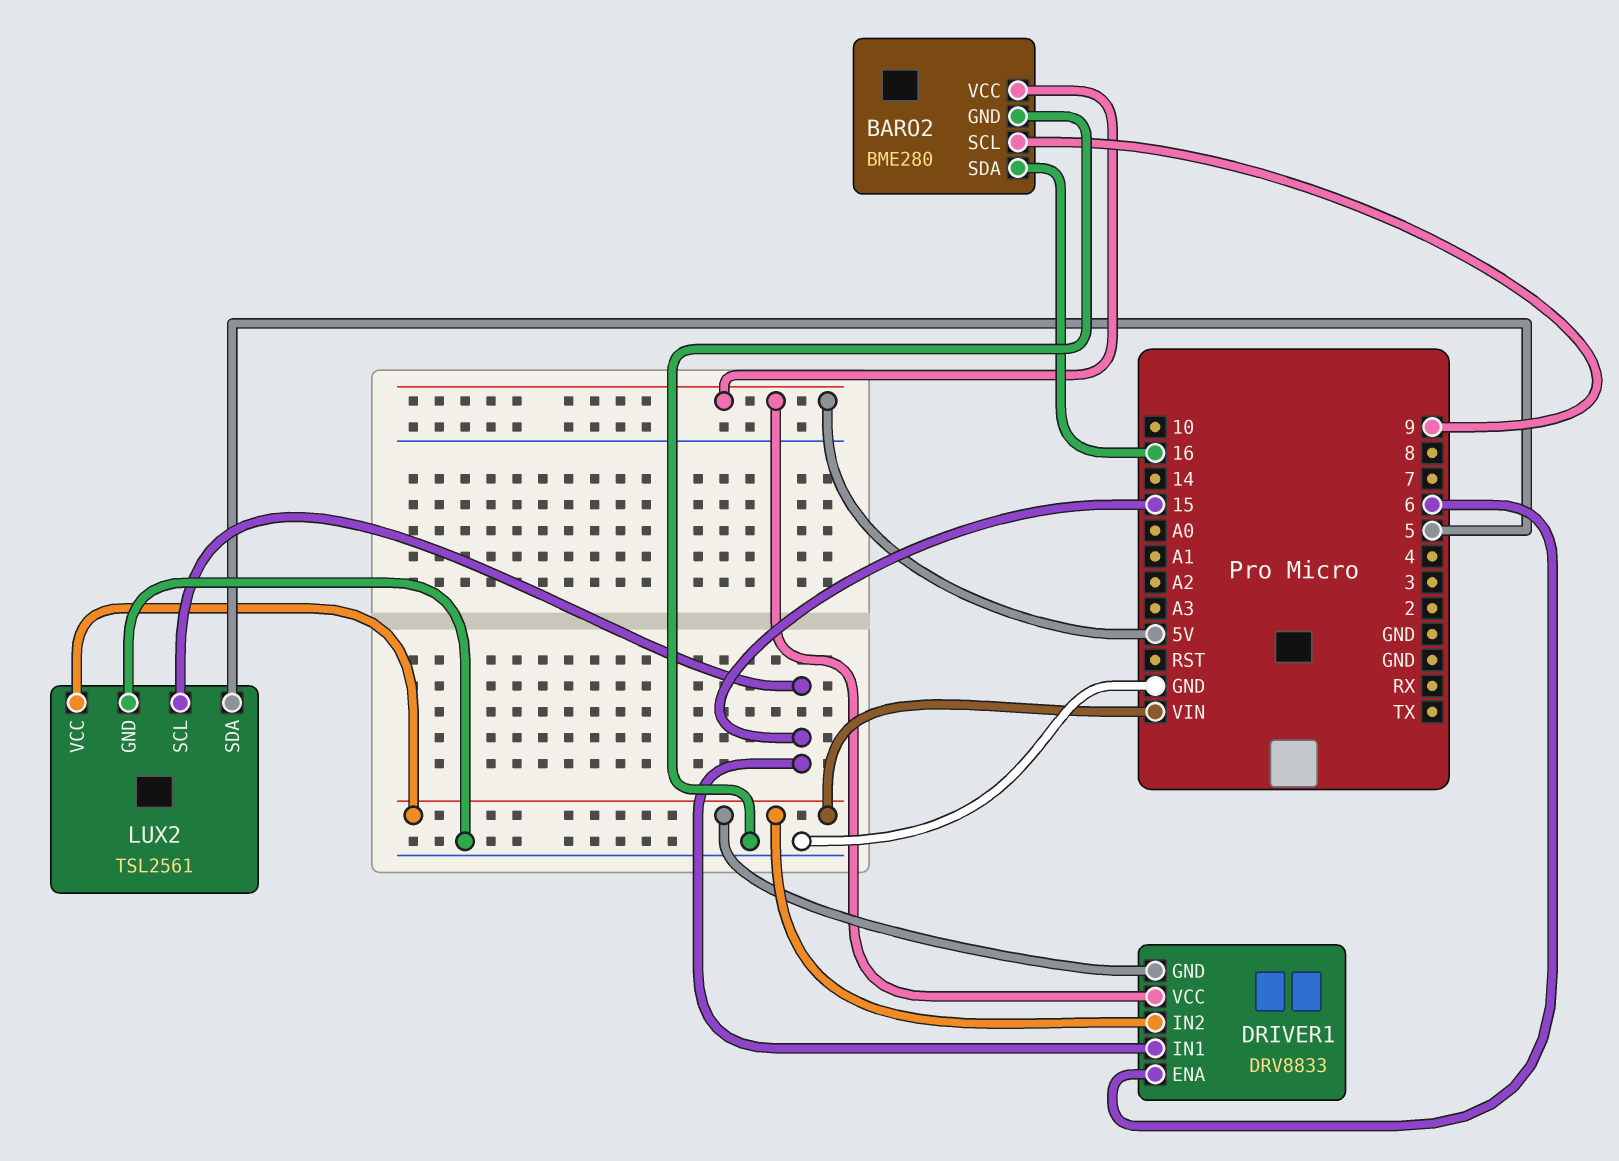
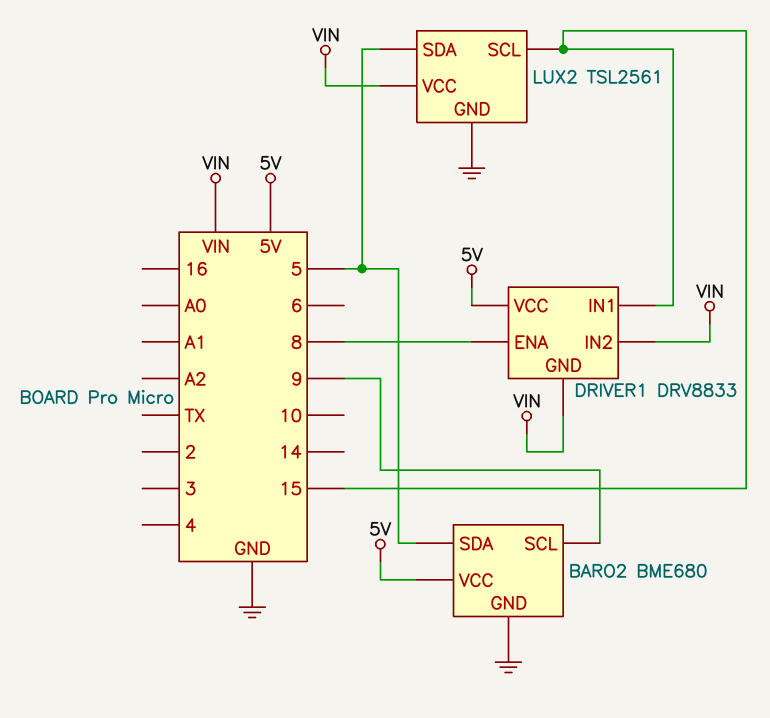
BARO2: BME280 -> BME680
BARO2 pin SDA: 16 -> 5
DRIVER1 pin ENA: 6 -> 8

